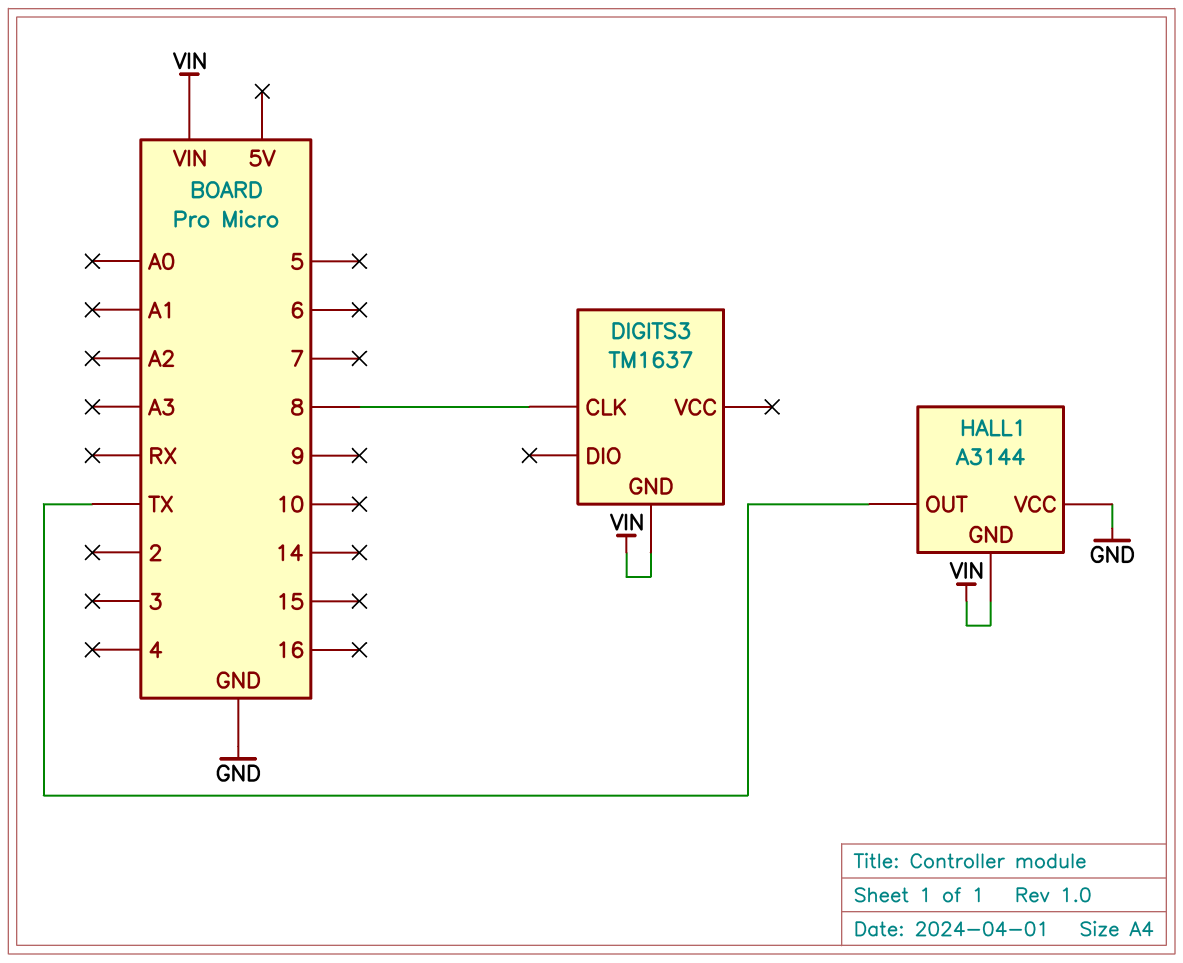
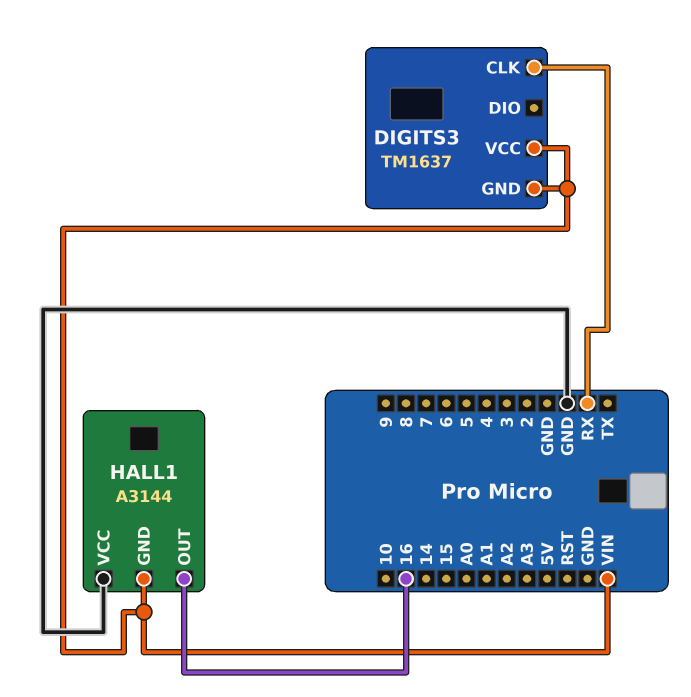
DIGITS3 pin CLK: 8 -> RX
DIGITS3 pin VCC: none -> VIN
HALL1 pin OUT: TX -> 16

